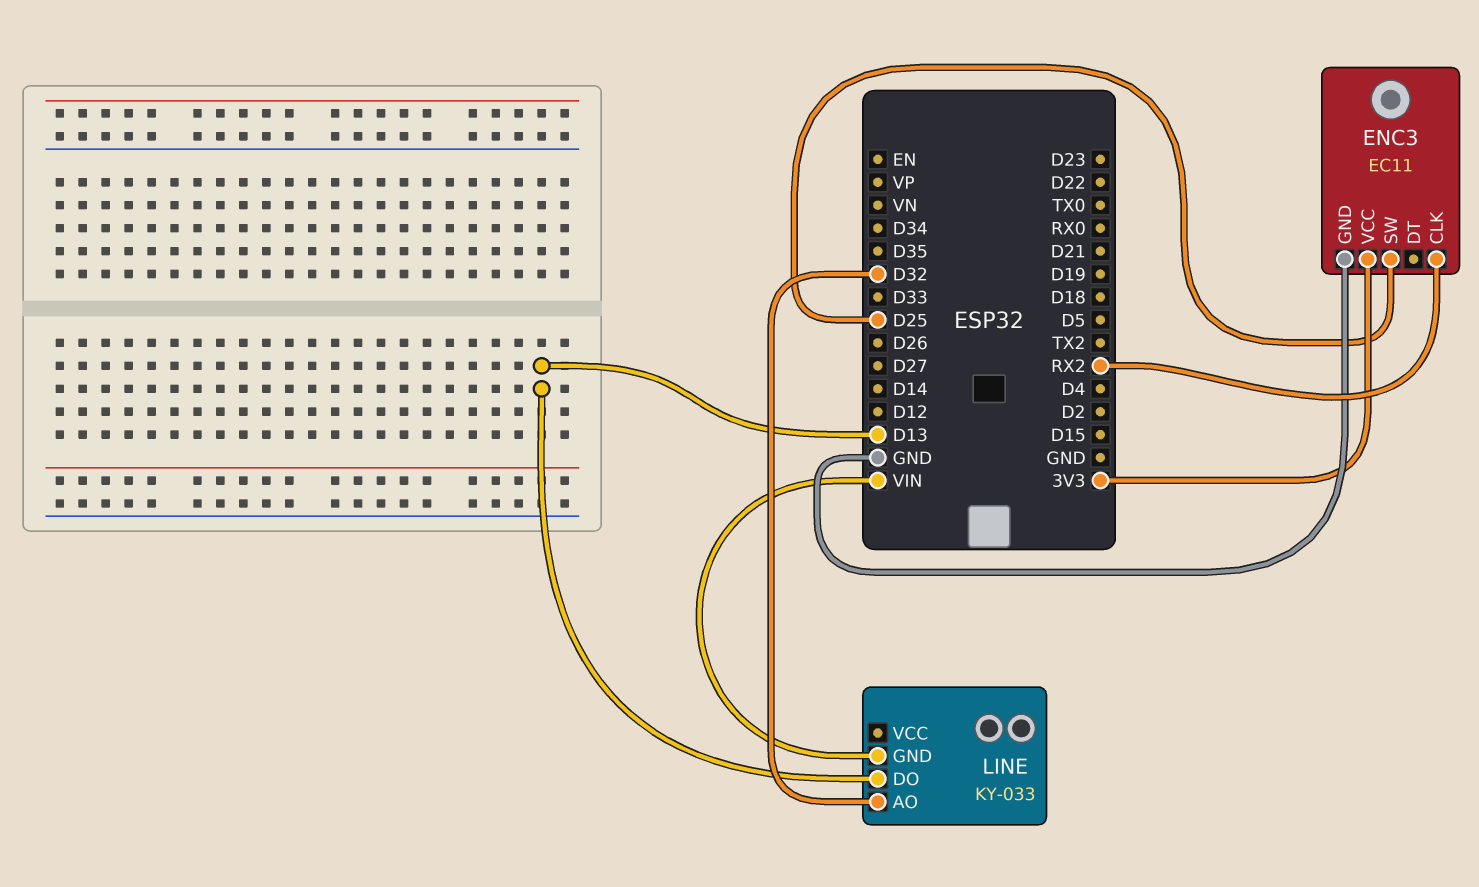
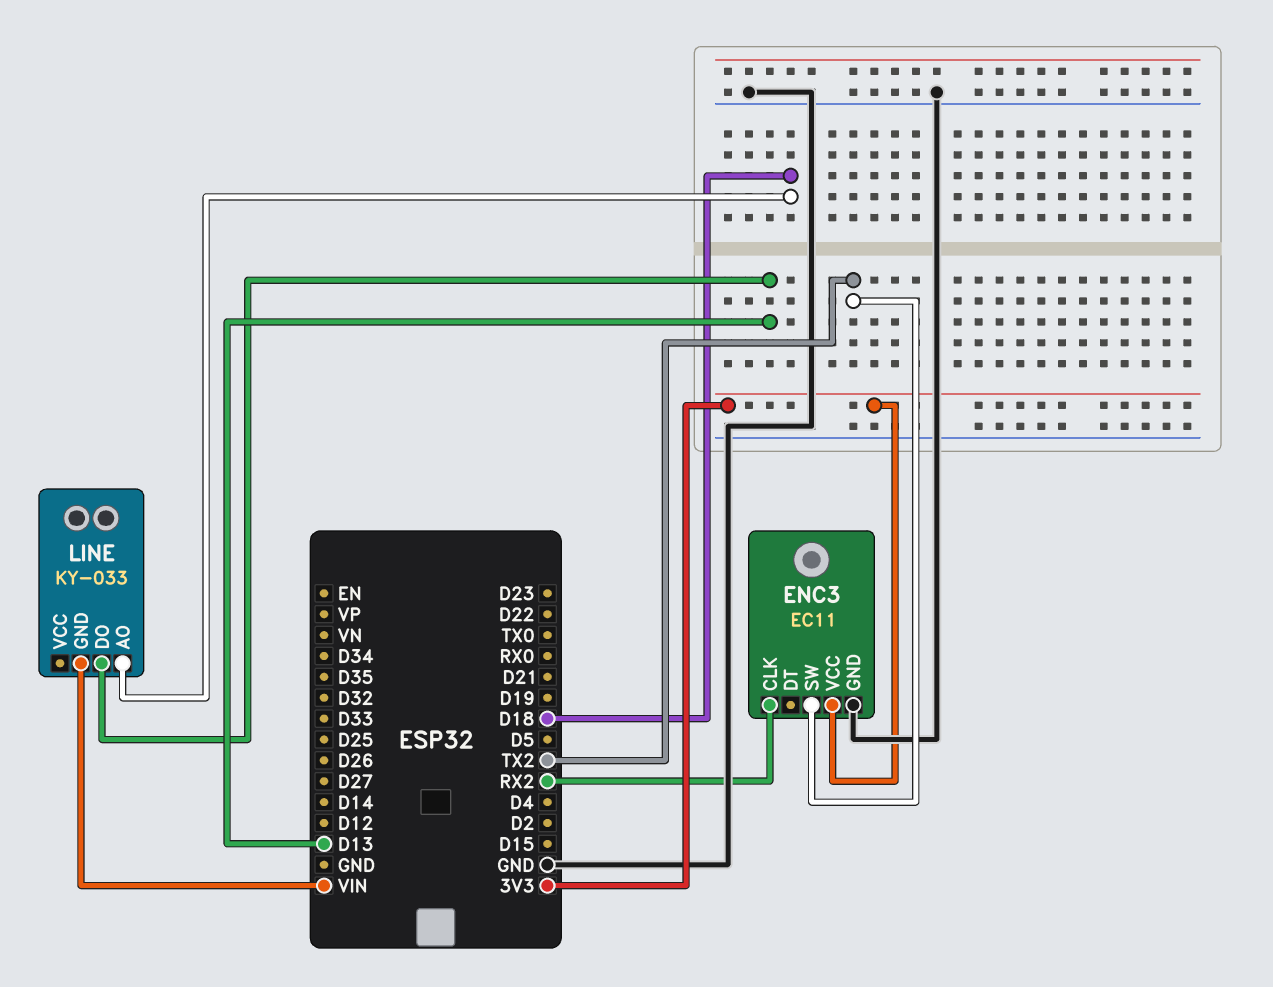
ENC3 pin SW: D25 -> TX2
LINE pin AO: D32 -> D18

